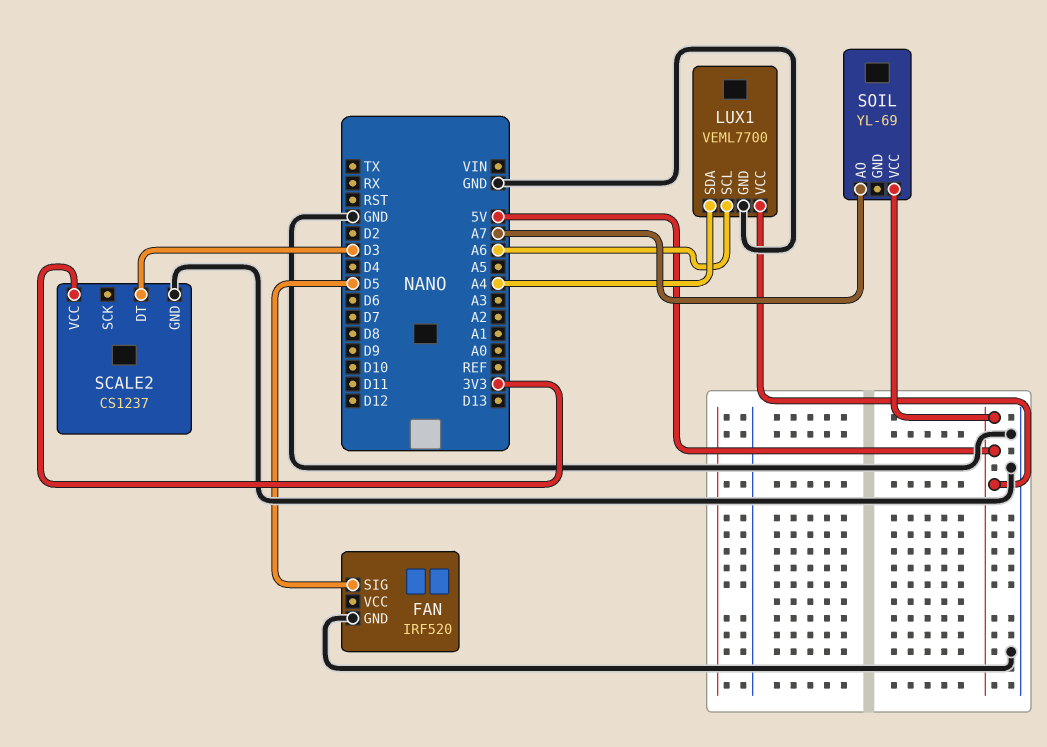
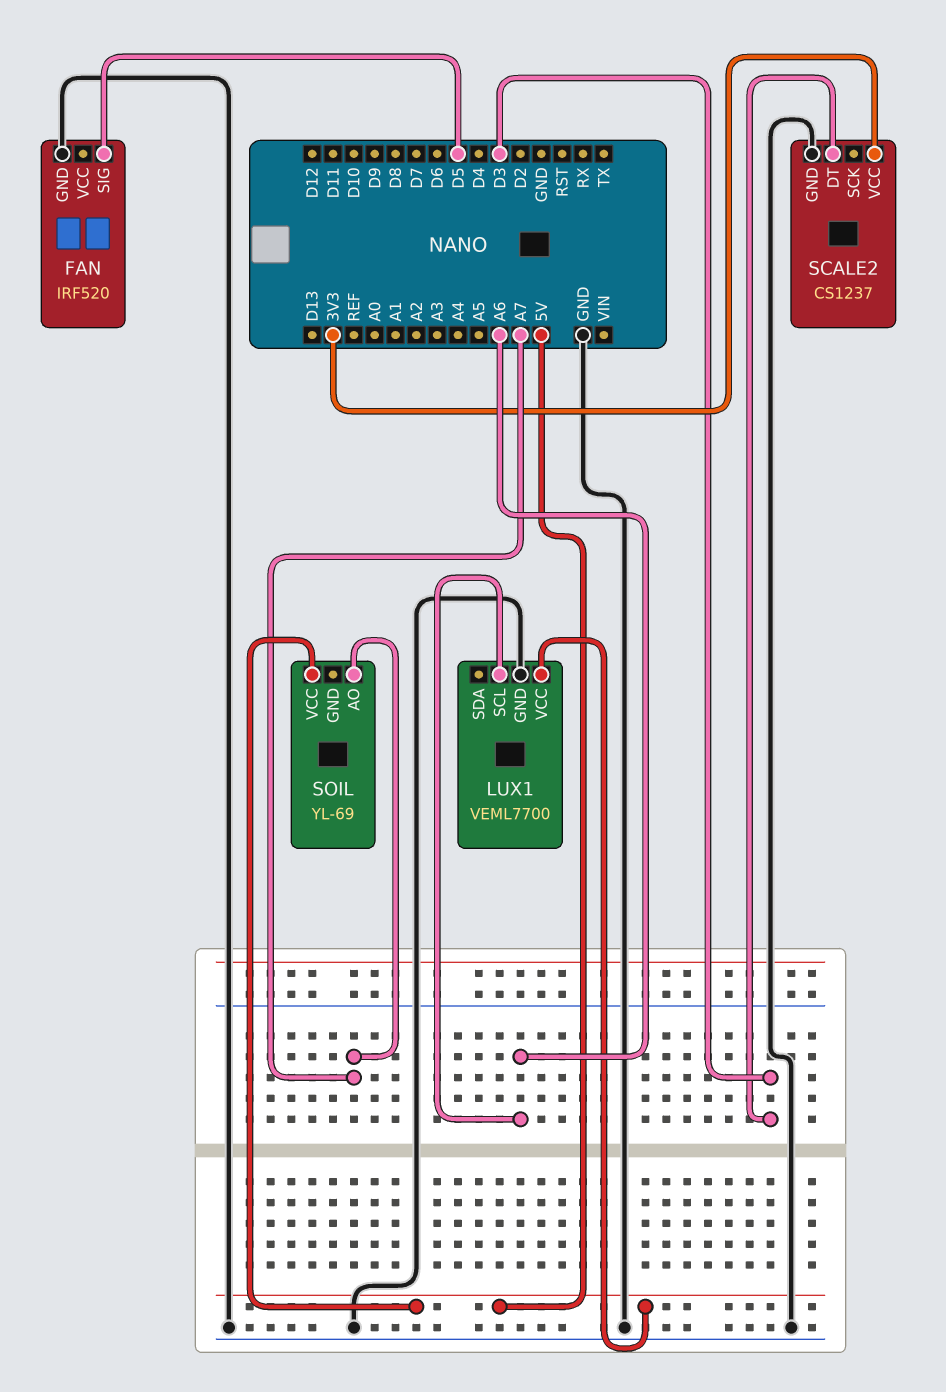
LUX1 pin SDA: A4 -> none

